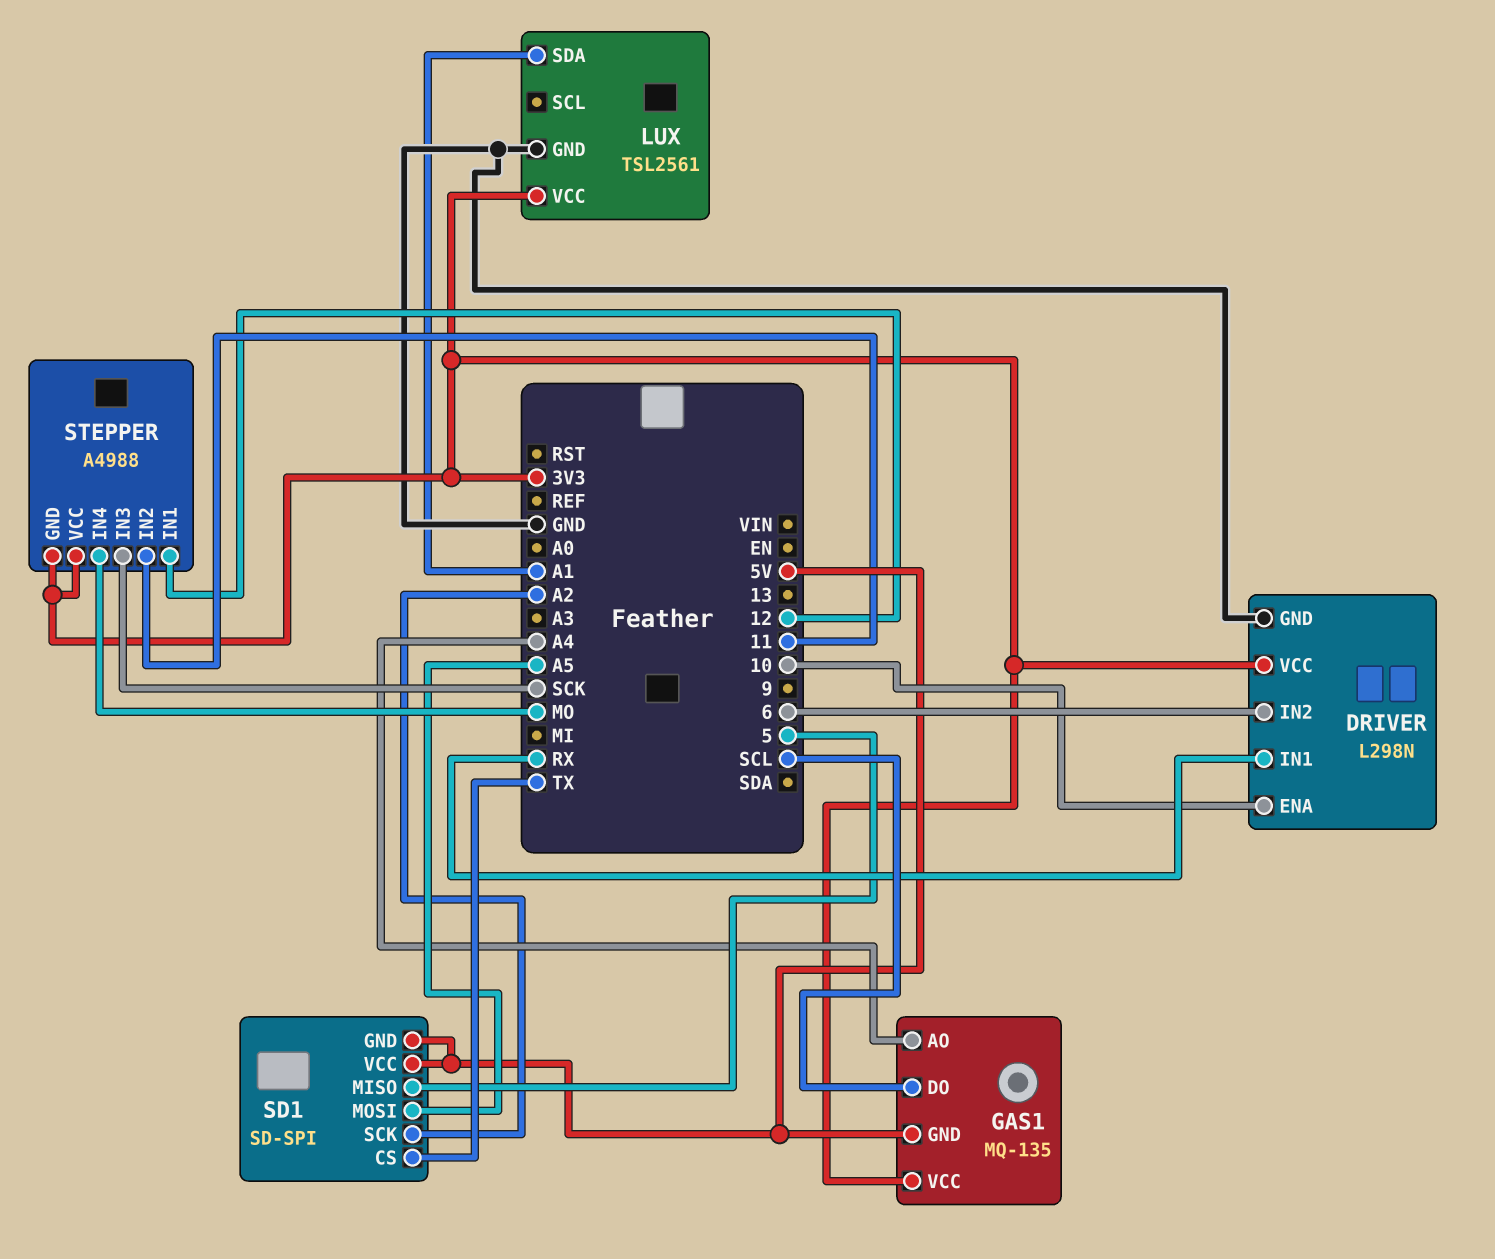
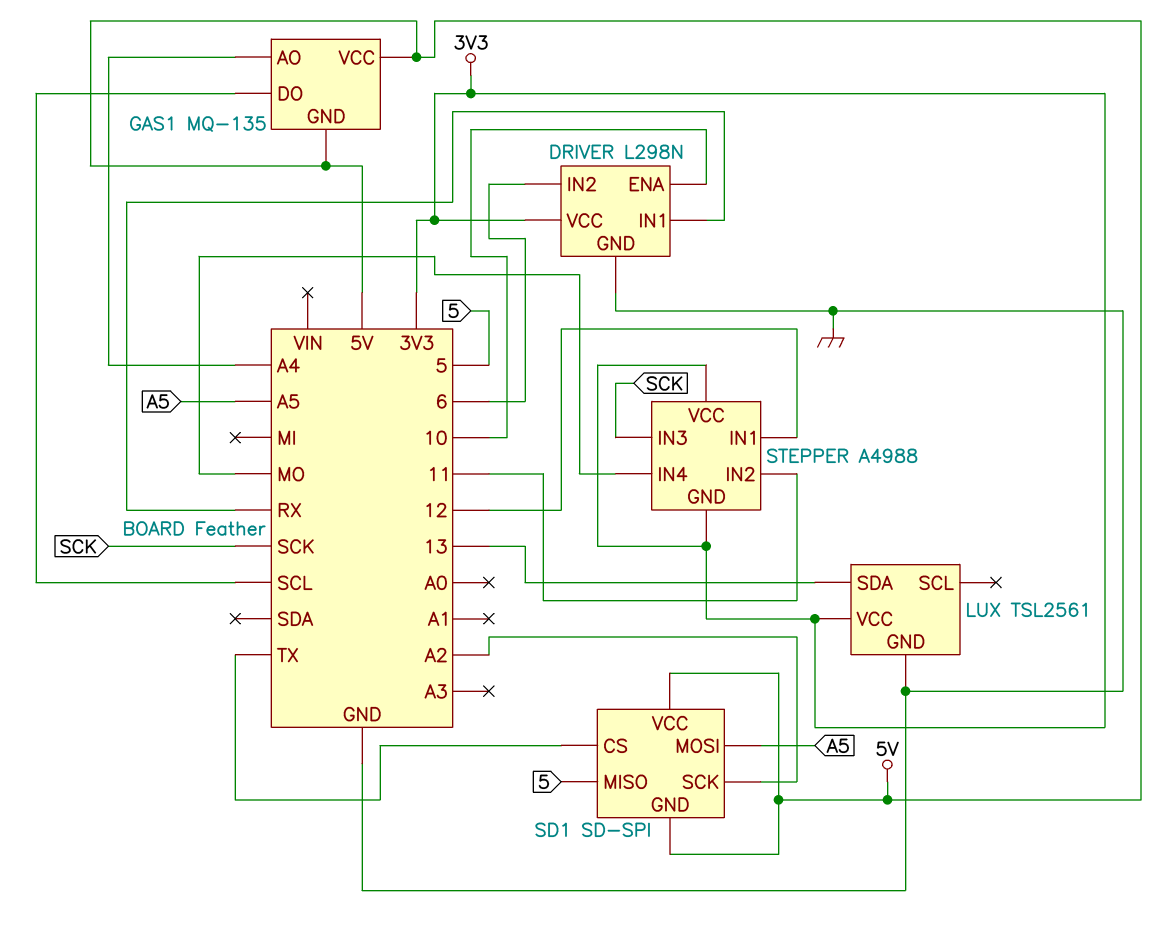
GAS1 pin VCC: 3V3 -> 5V
LUX pin SDA: A1 -> 13

